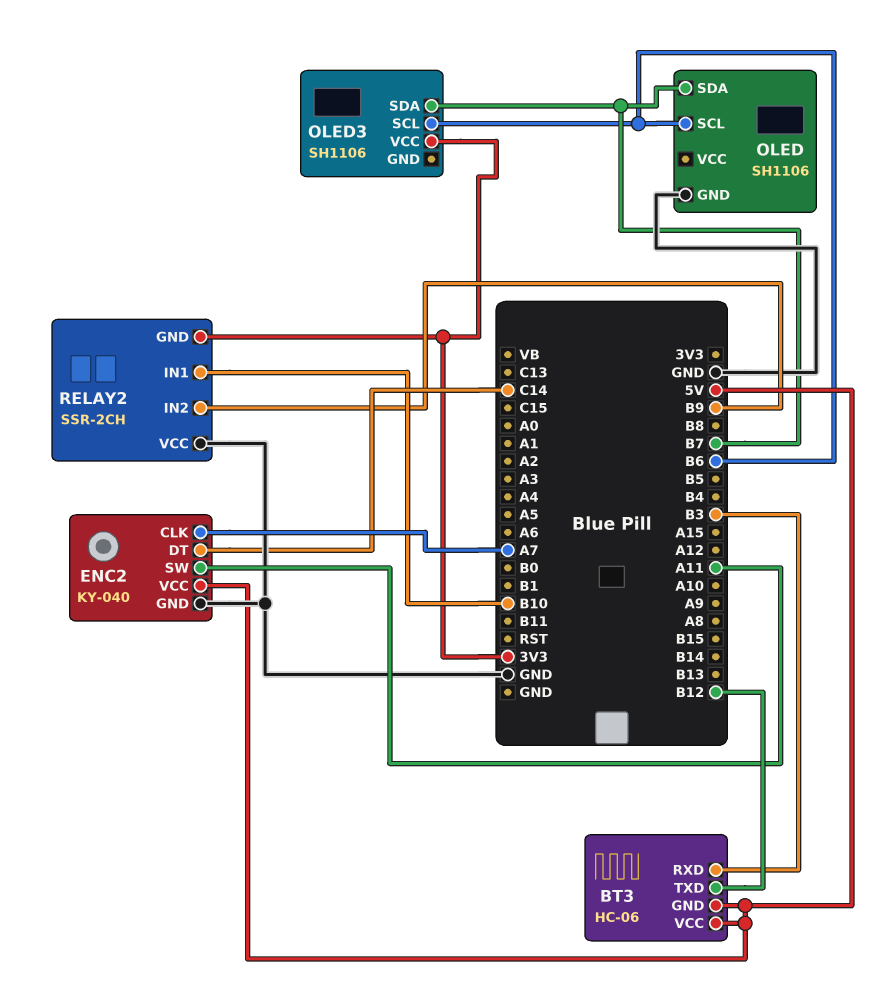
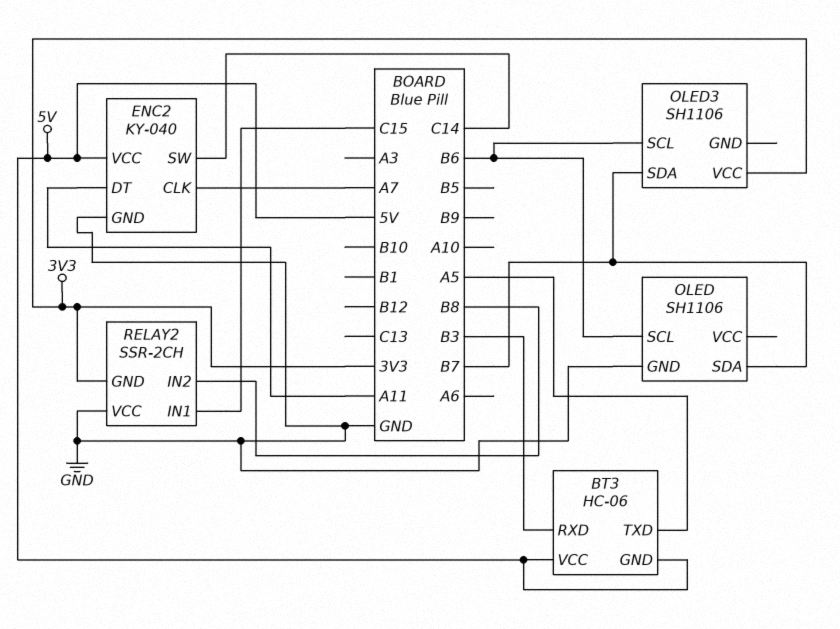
BT3 pin TXD: B12 -> A5
ENC2 pin DT: C14 -> A11
ENC2 pin SW: A11 -> C14
RELAY2 pin IN1: B10 -> C15
RELAY2 pin IN2: B9 -> B8

